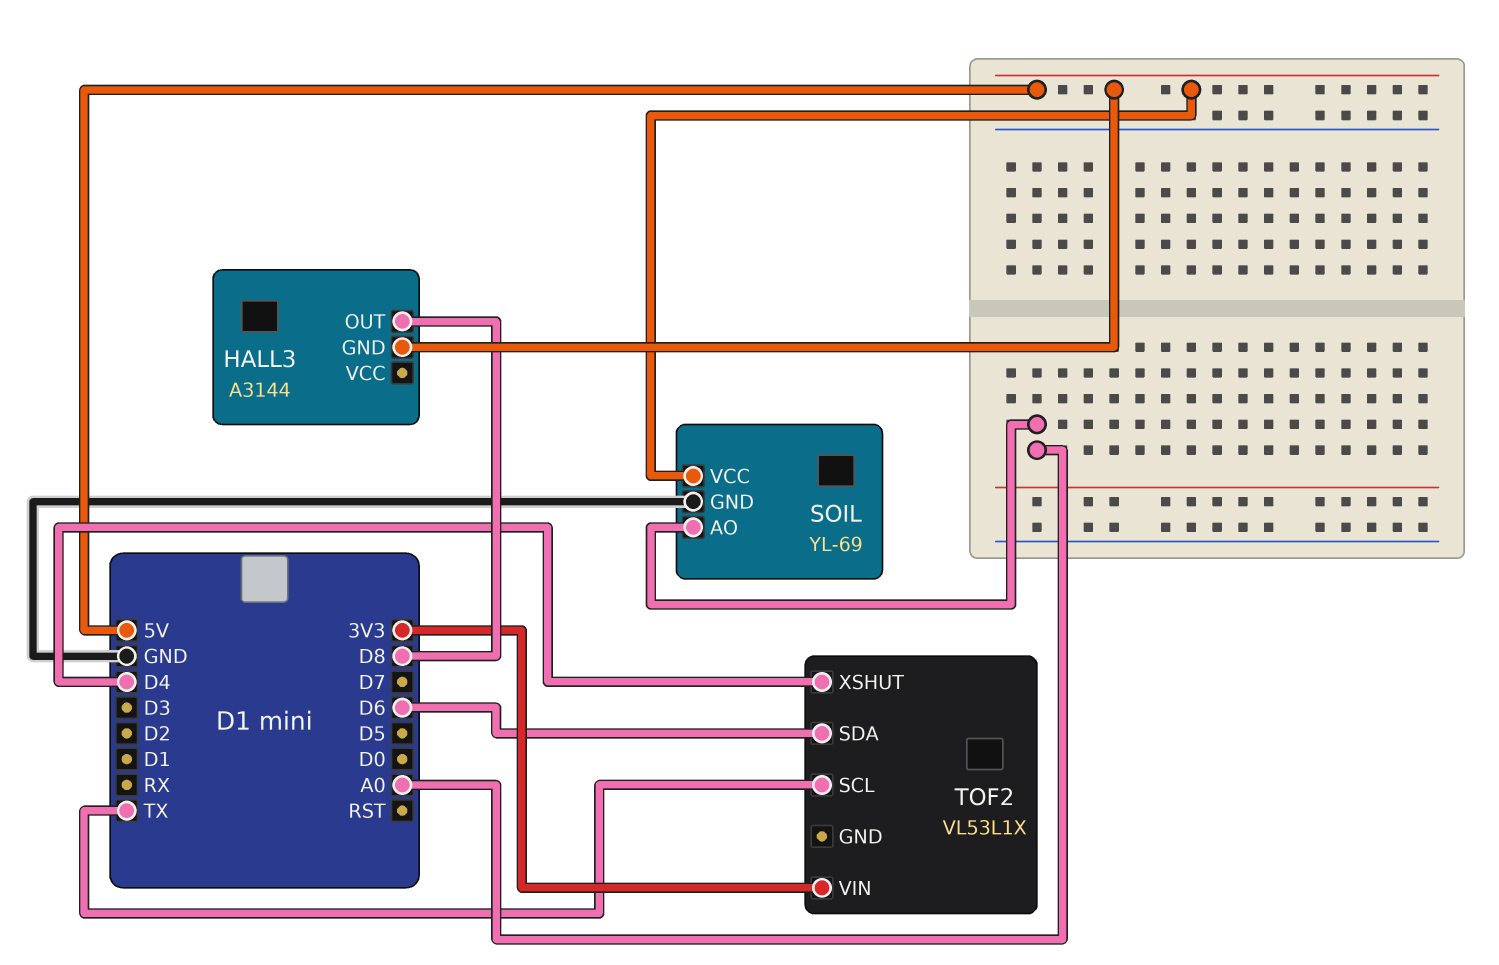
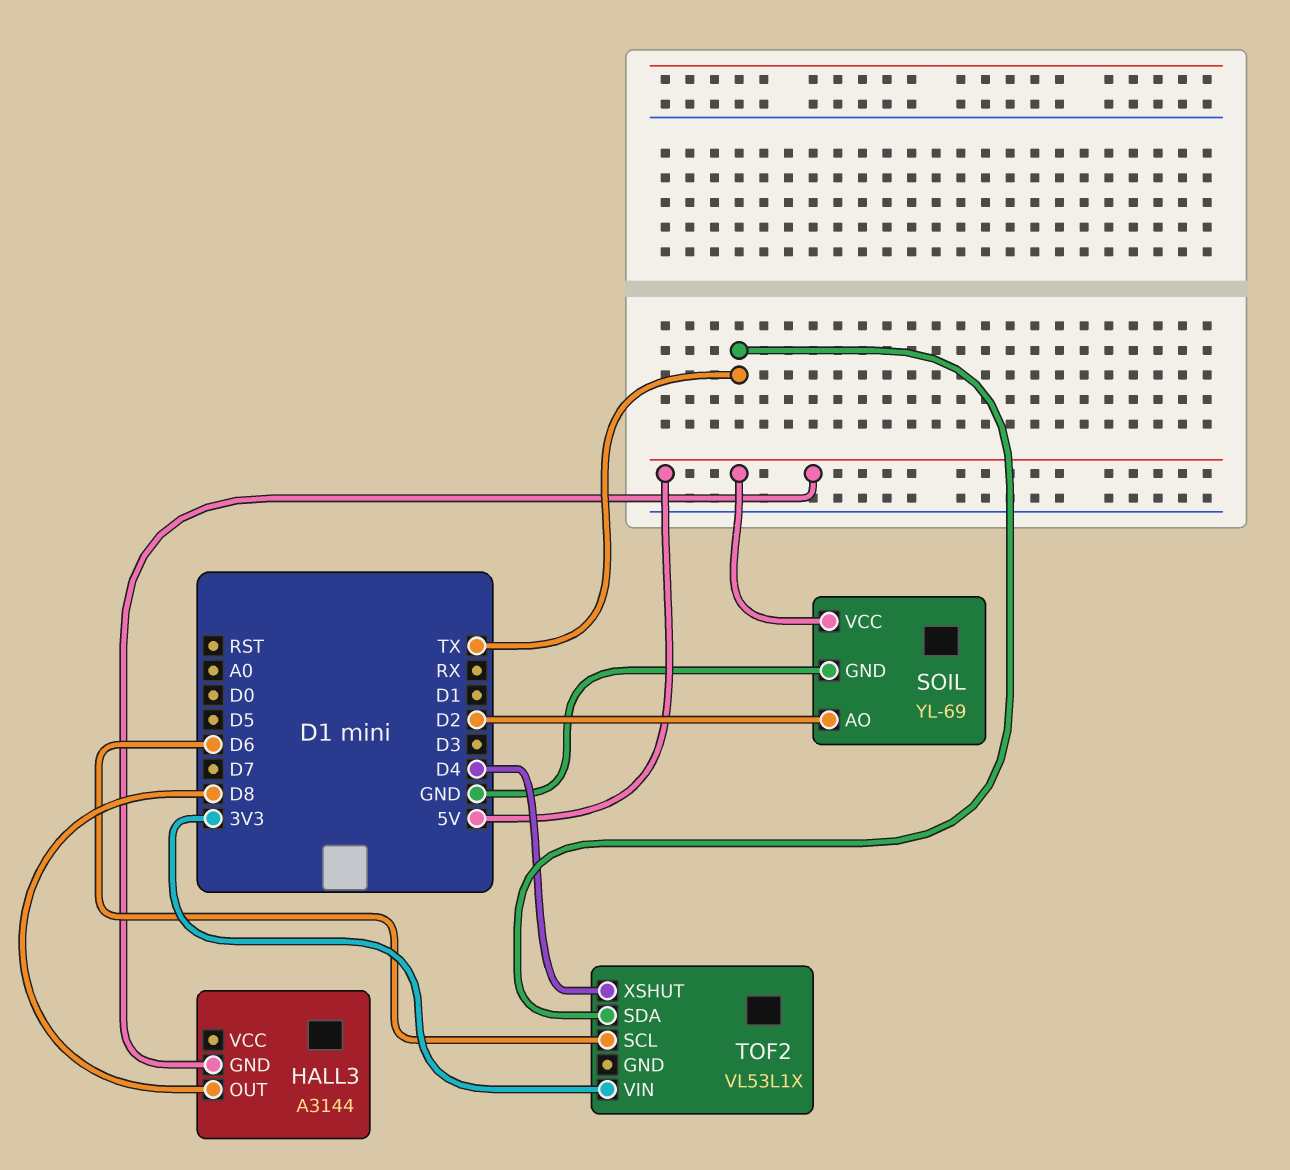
SOIL pin AO: A0 -> D2
TOF2 pin SCL: TX -> D6
TOF2 pin SDA: D6 -> TX

